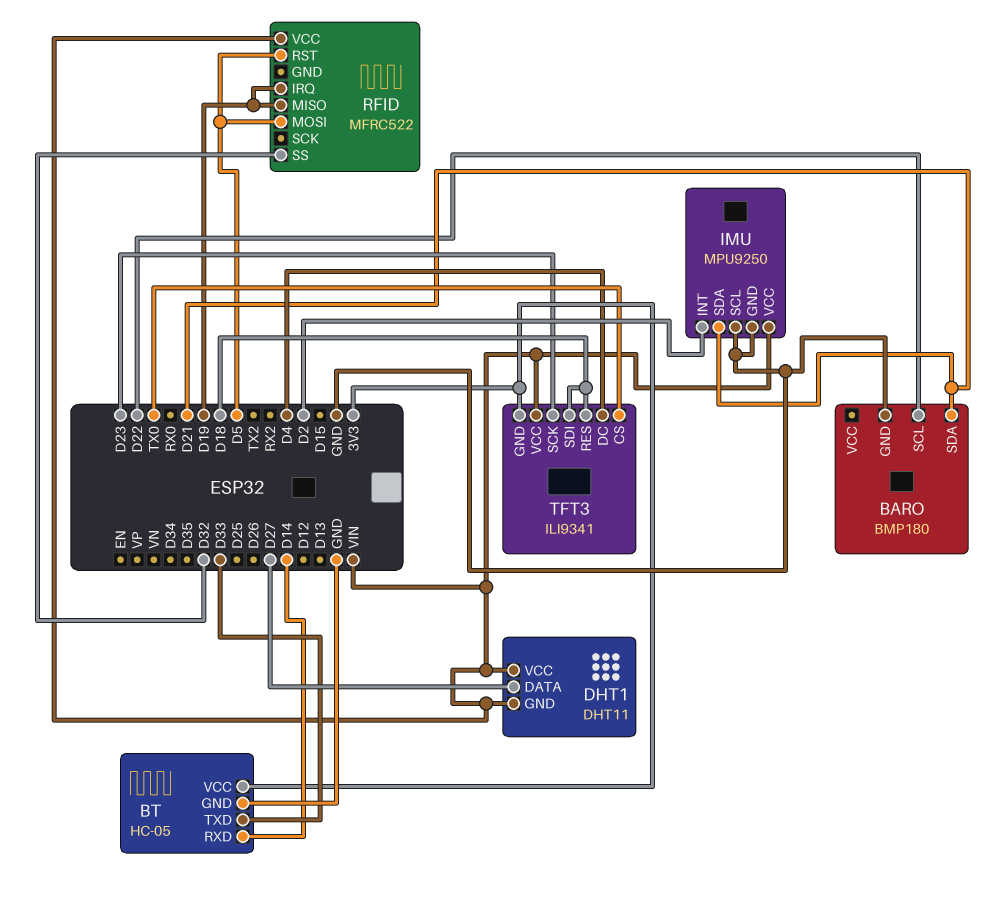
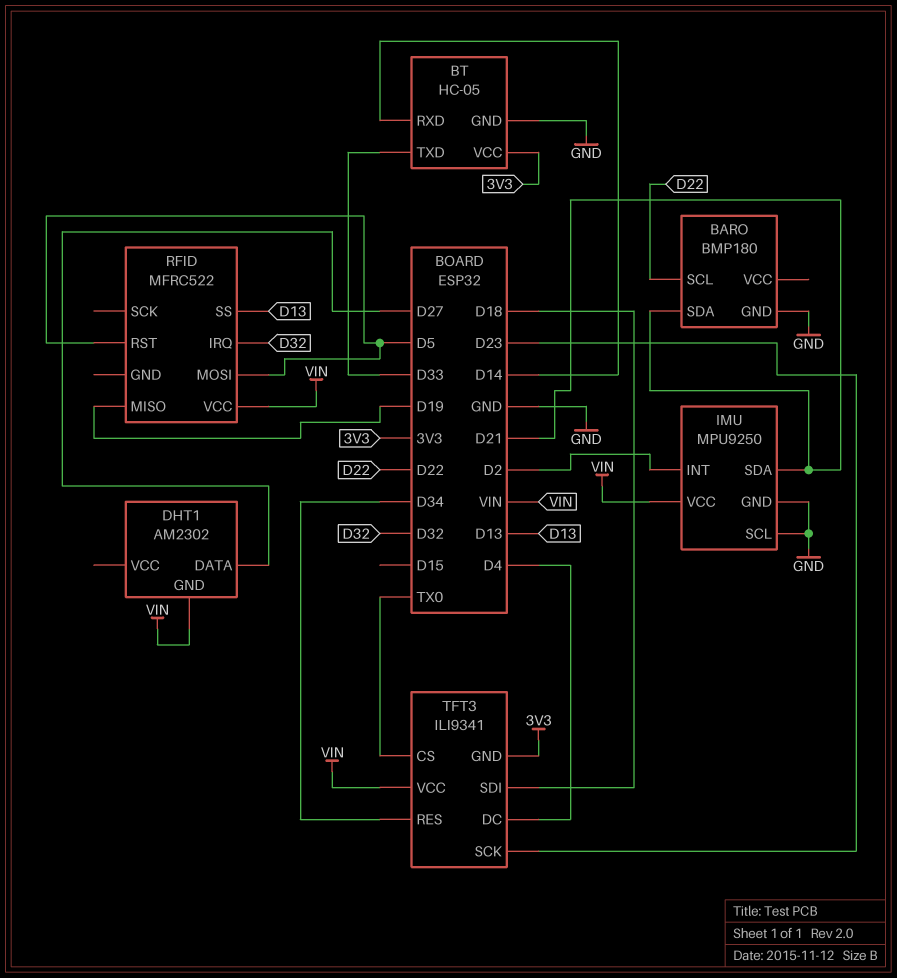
DHT1: DHT11 -> AM2302
DHT1 pin VCC: VIN -> none
RFID pin IRQ: D19 -> D32
RFID pin SS: D32 -> D13
TFT3 pin RES: D18 -> D34

